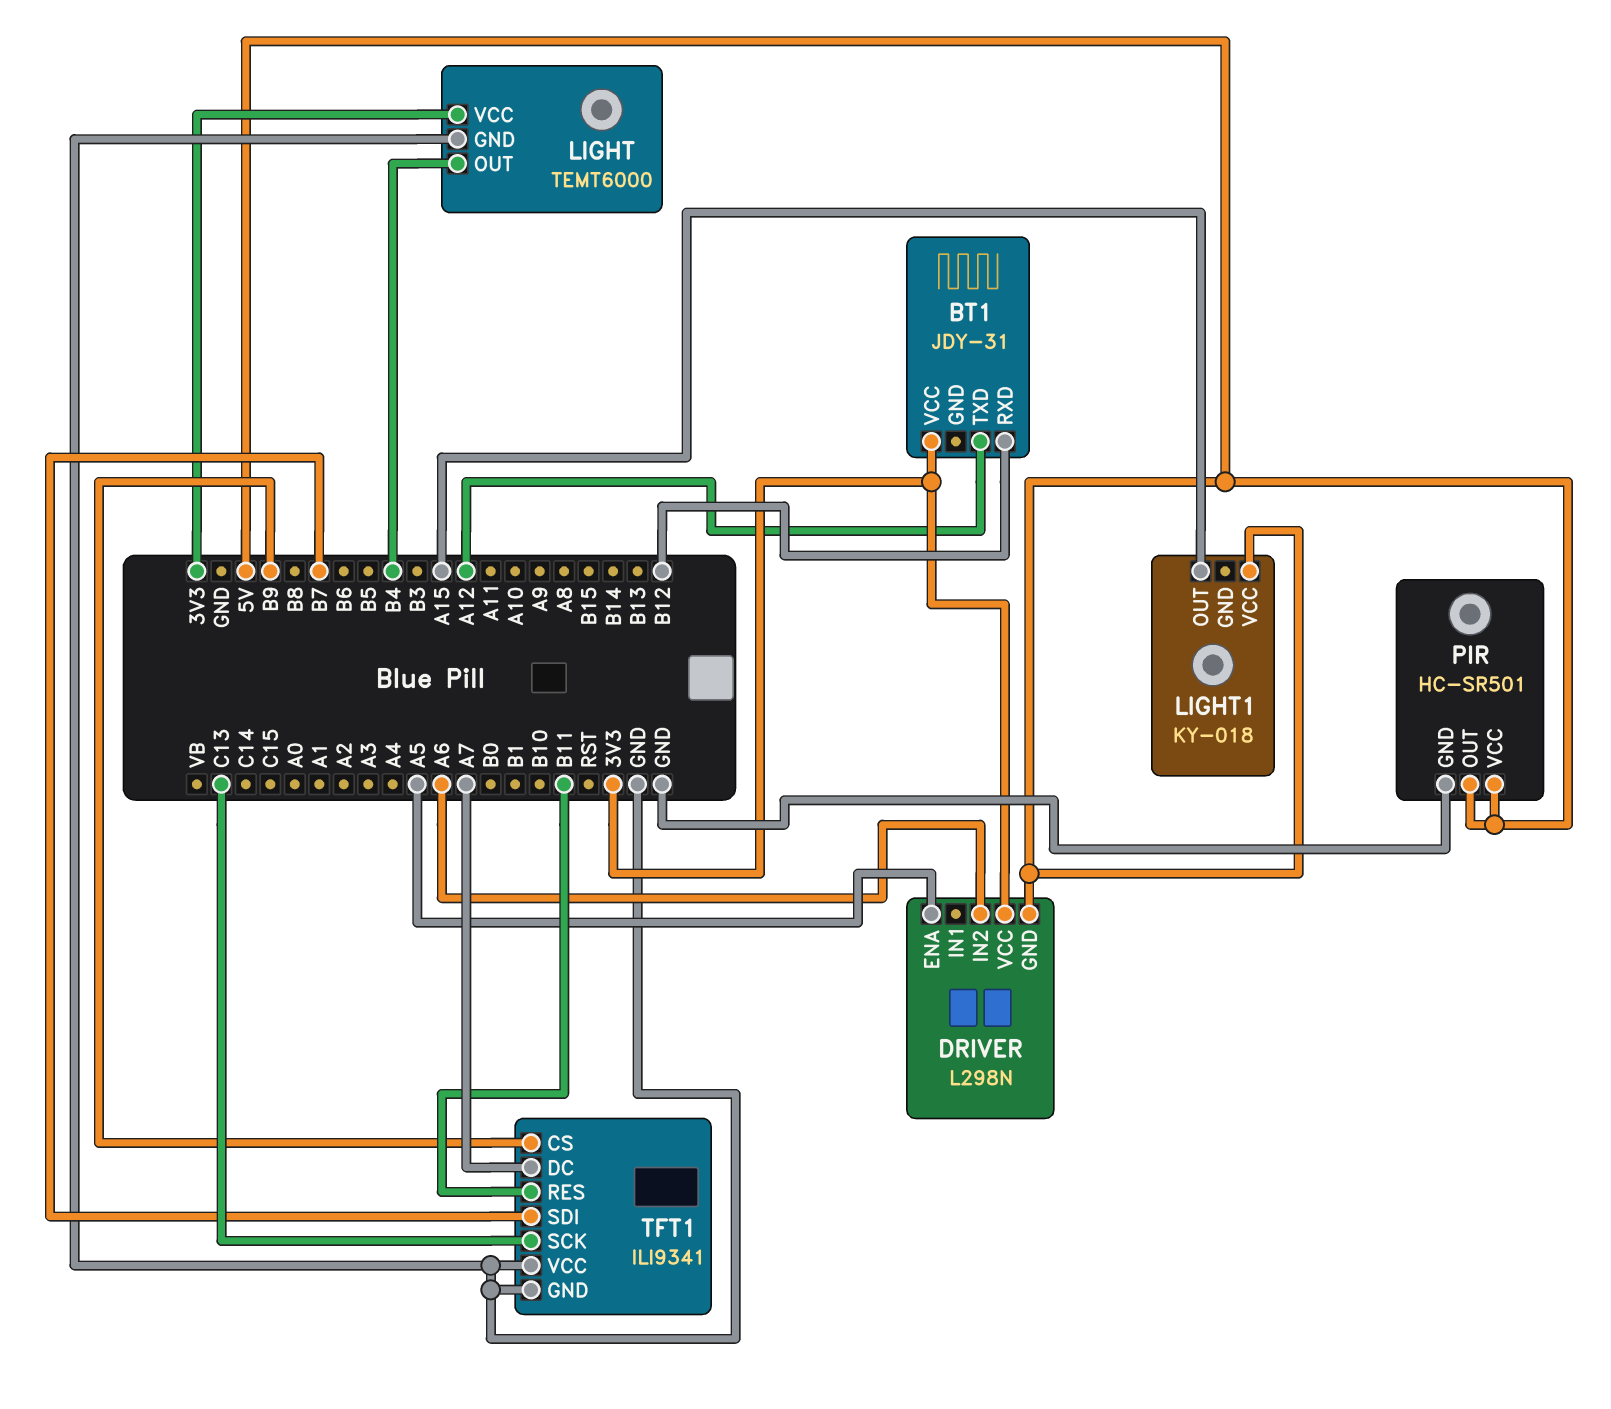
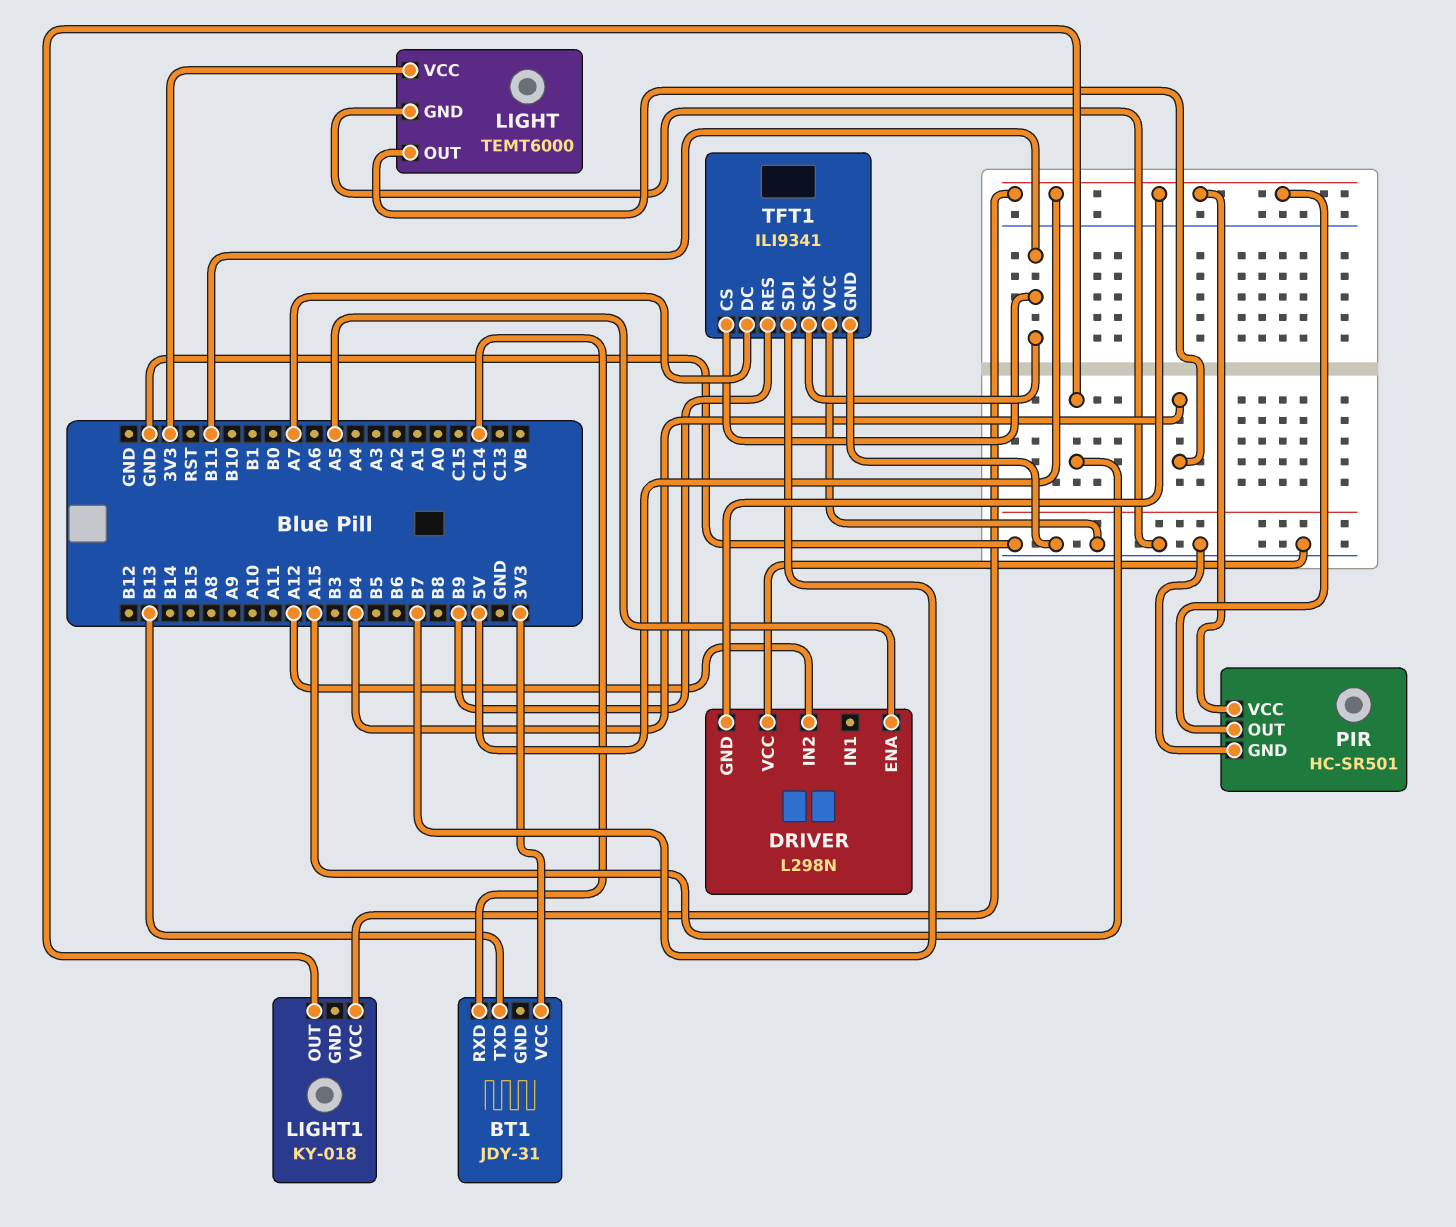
BT1 pin RXD: B12 -> C14
BT1 pin TXD: A12 -> B13
DRIVER pin IN2: A6 -> A12
DRIVER pin VCC: 3V3 -> GND
TFT1 pin CS: B9 -> B11
TFT1 pin RES: B11 -> B9
TFT1 pin SCK: C13 -> B11

